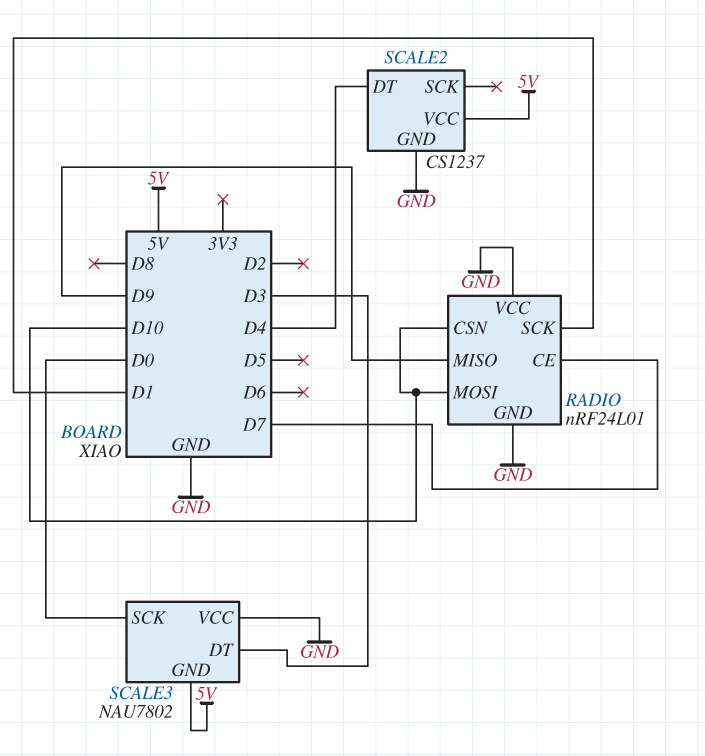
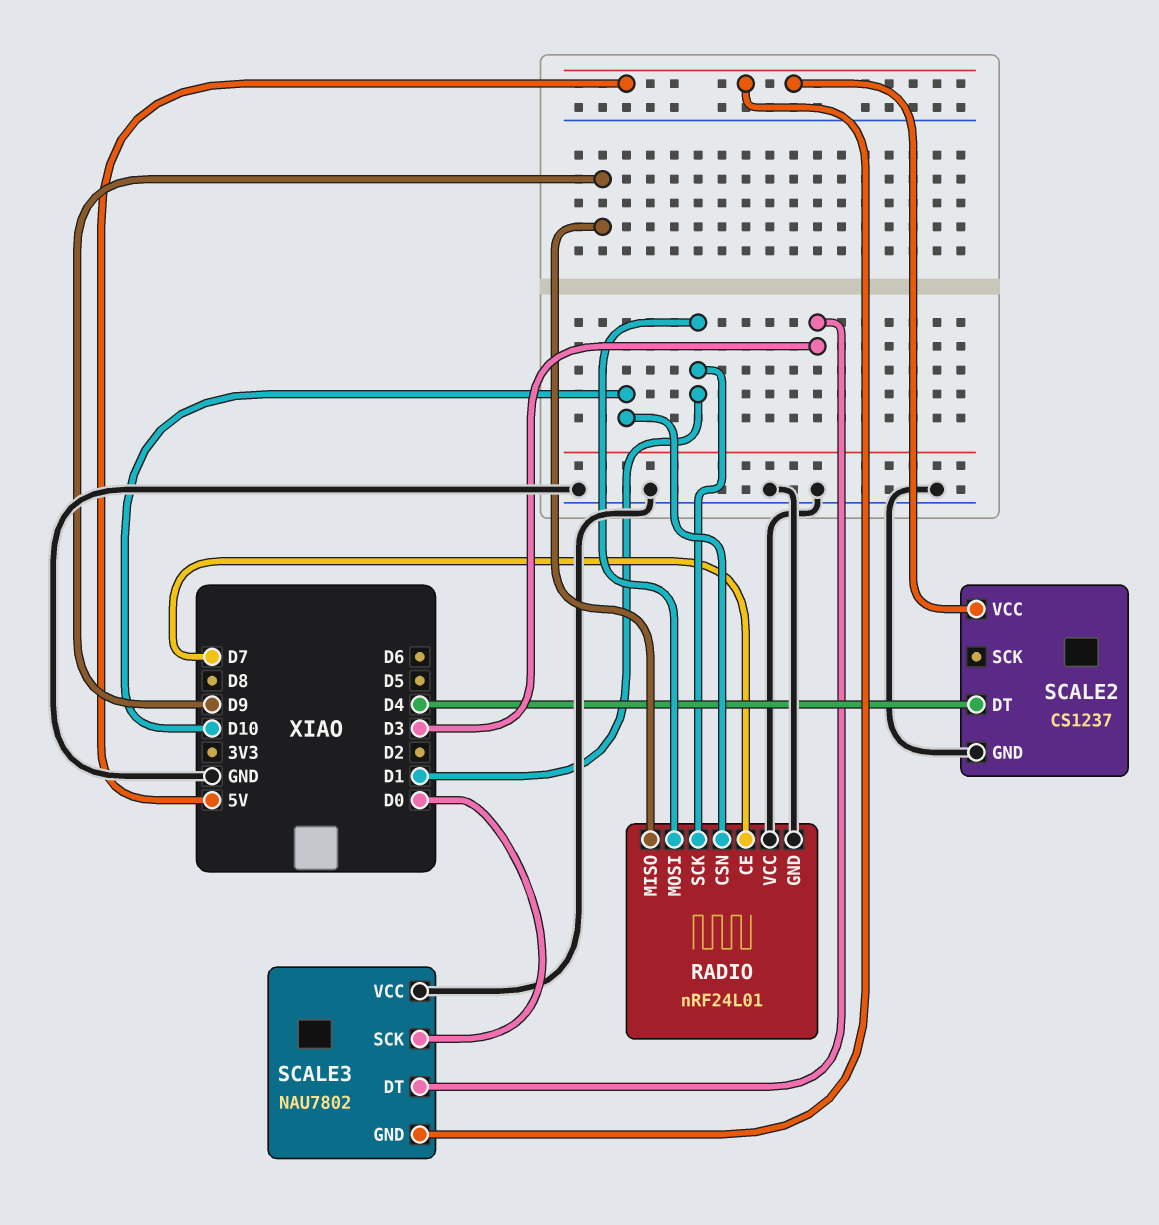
RADIO pin MOSI: D10 -> D1

